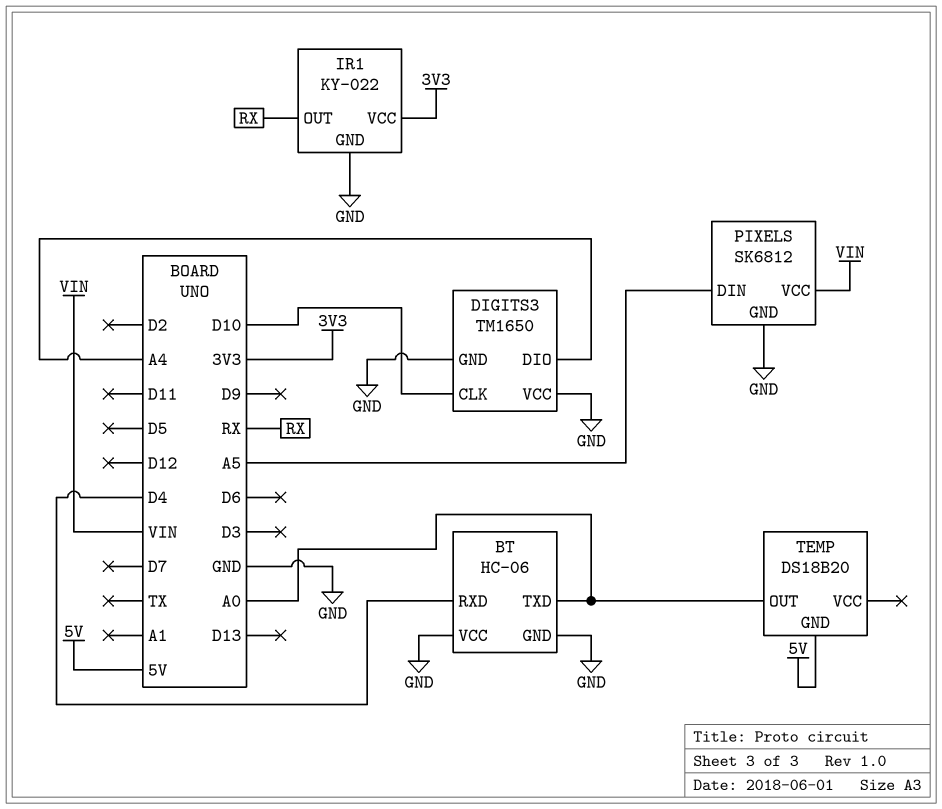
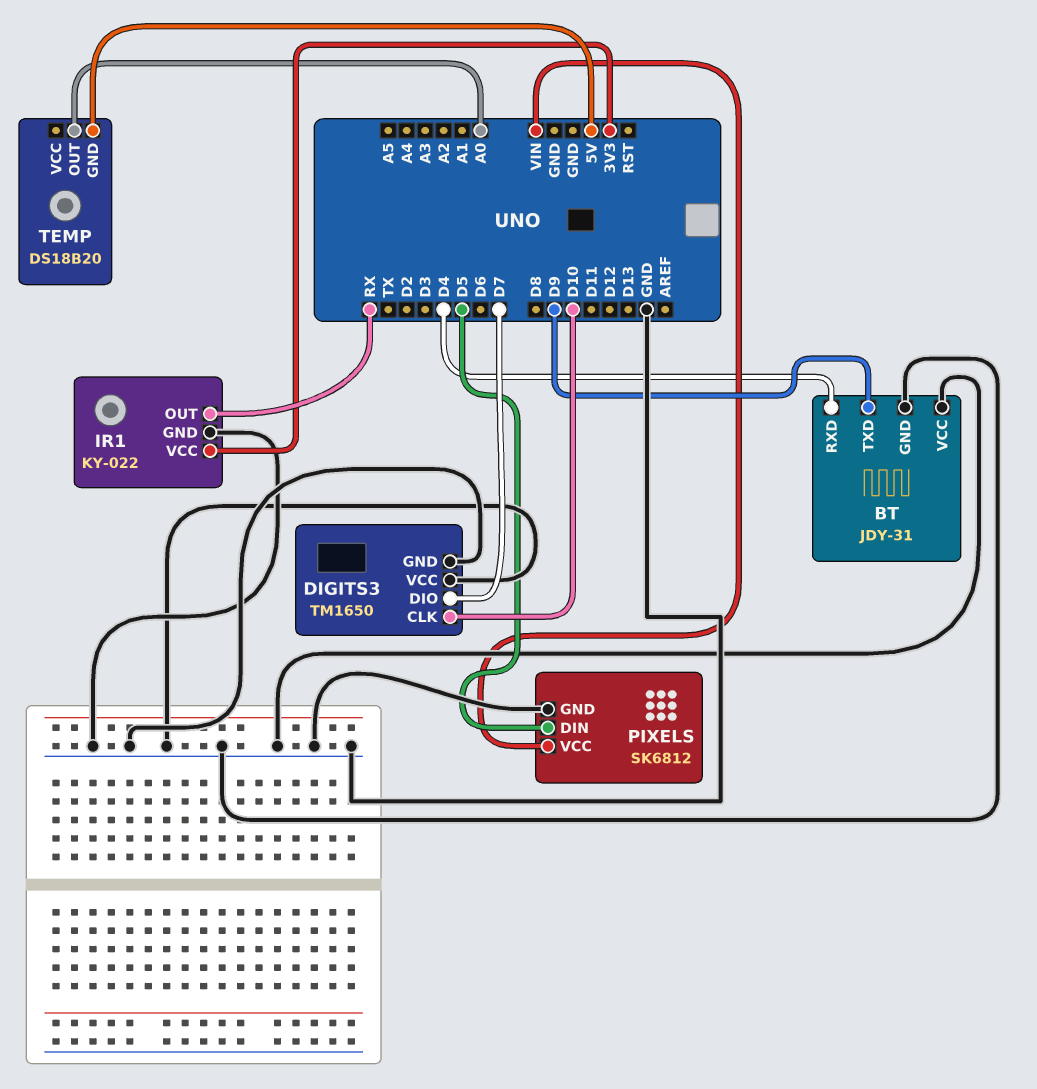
BT: HC-06 -> JDY-31
BT pin TXD: A0 -> D9
DIGITS3 pin DIO: A4 -> D7
PIXELS pin DIN: A5 -> D5

